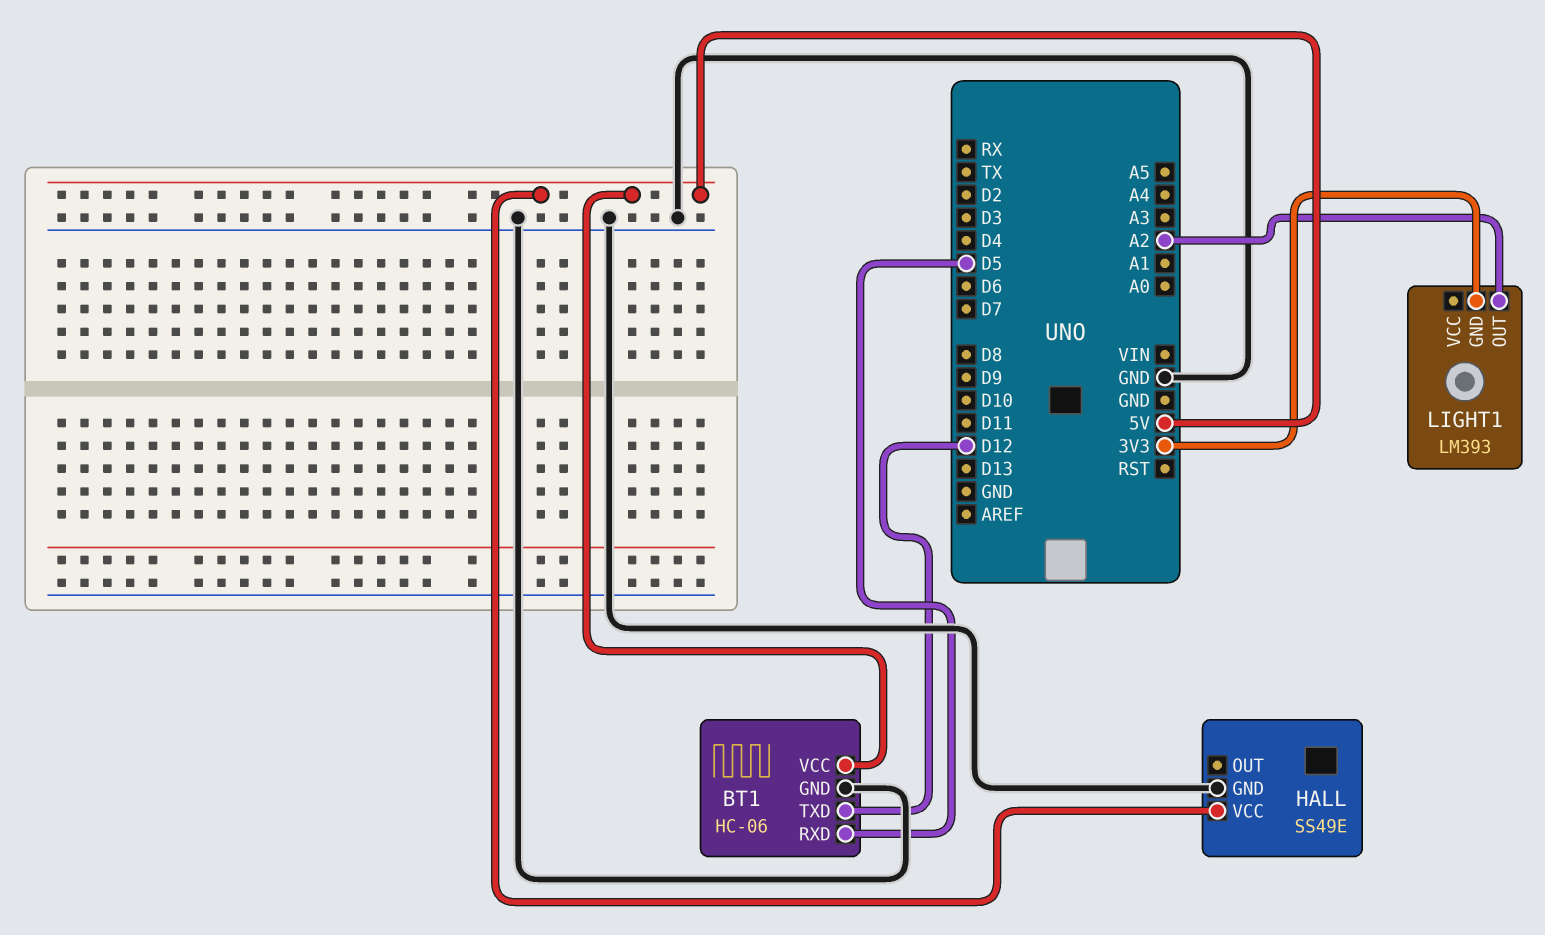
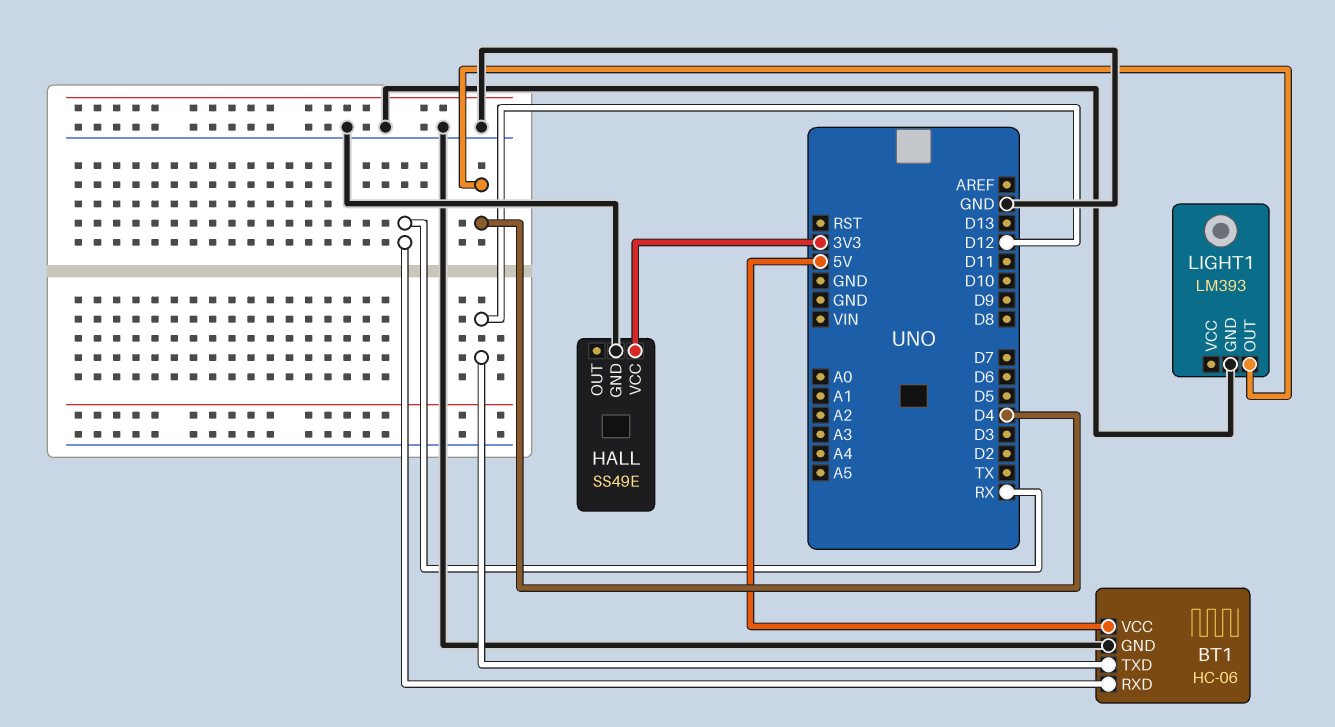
BT1 pin RXD: D5 -> RX
HALL pin VCC: 5V -> 3V3
LIGHT1 pin GND: 3V3 -> GND
LIGHT1 pin OUT: A2 -> D4

